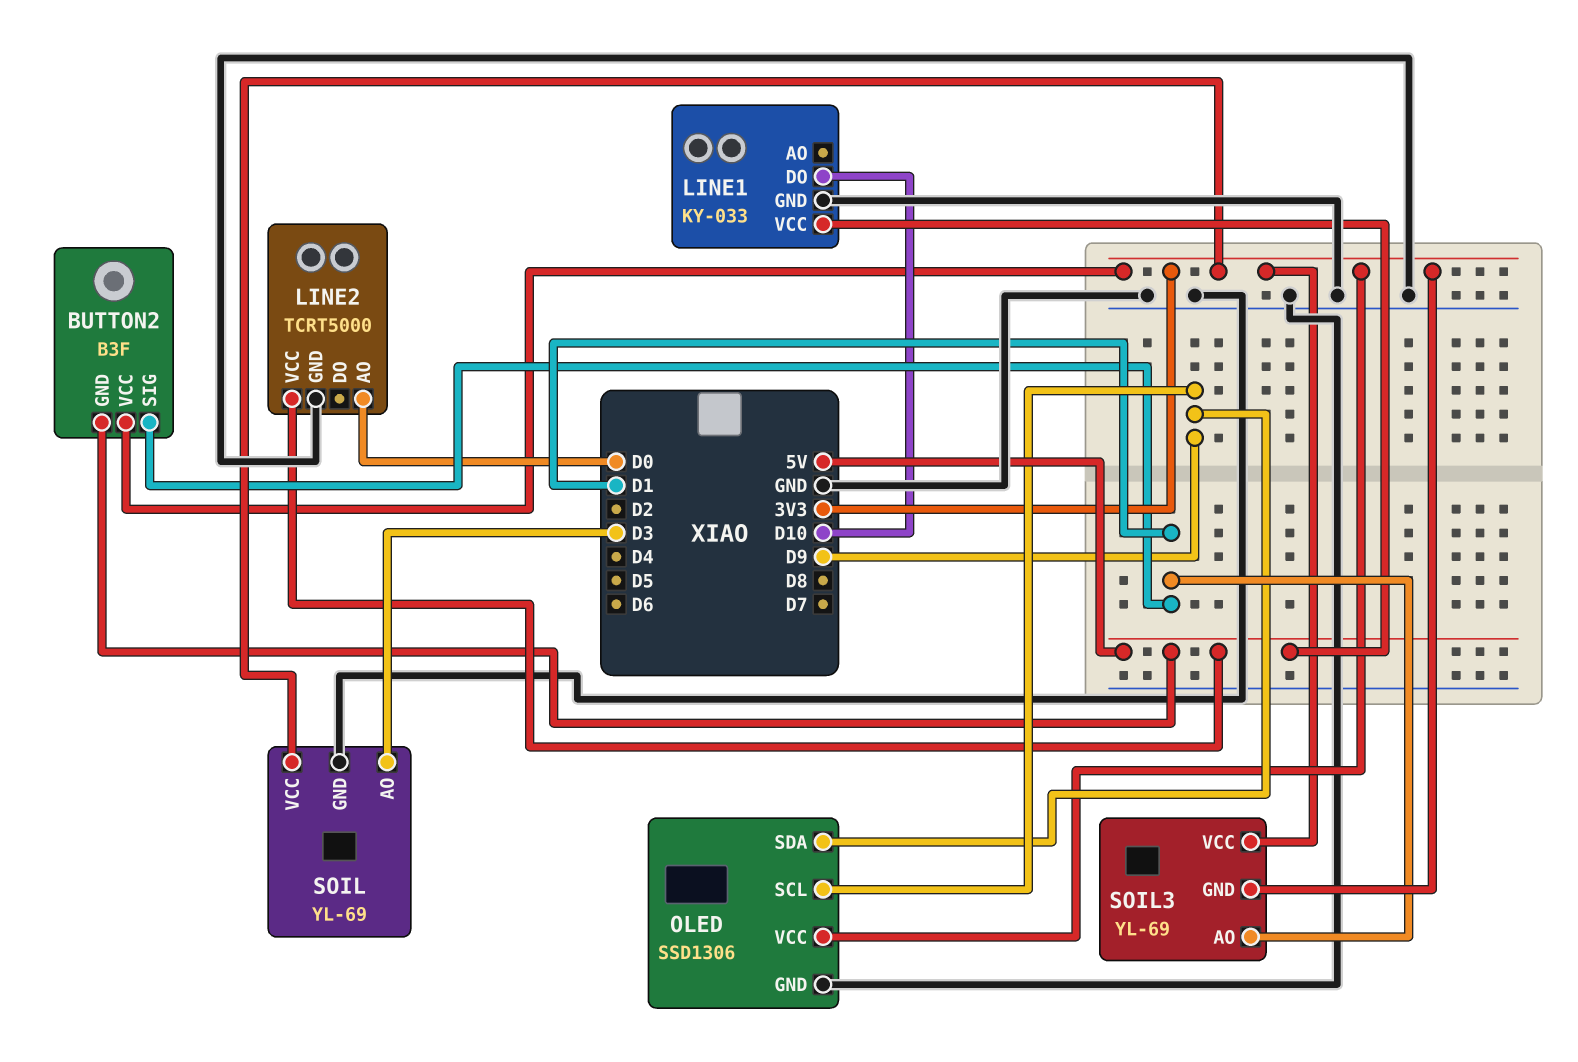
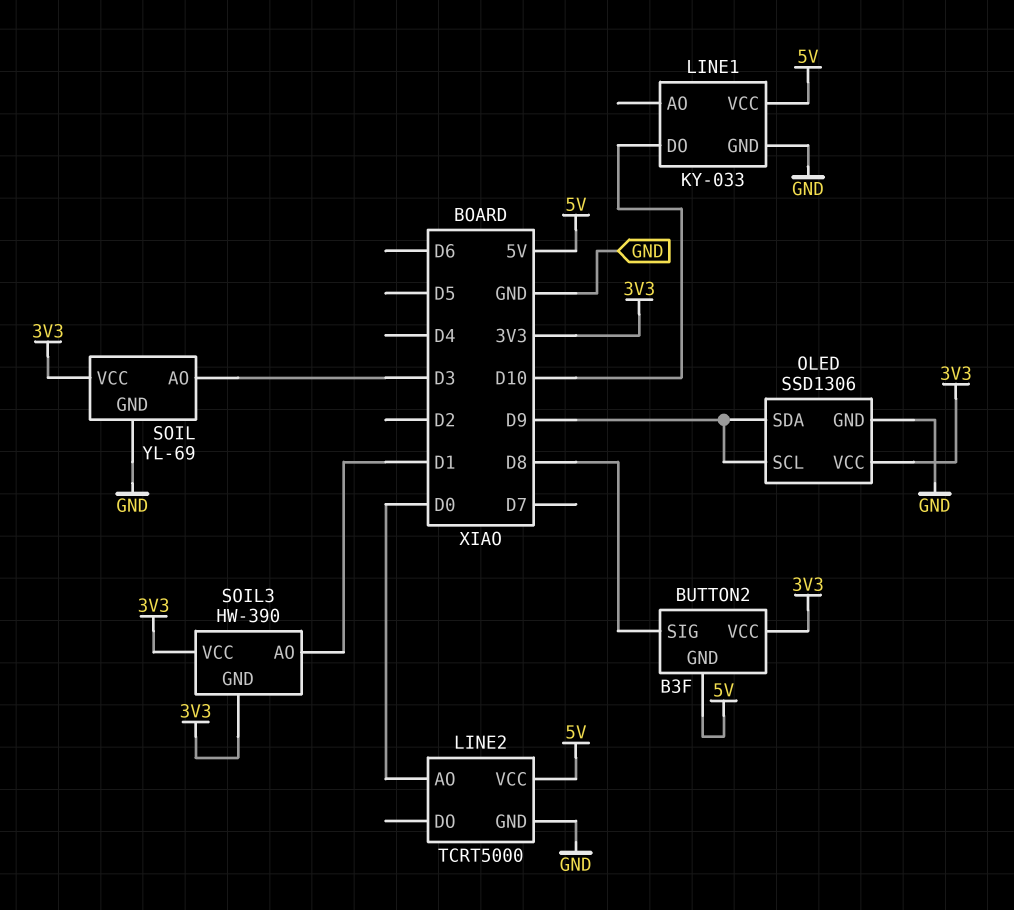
BUTTON2 pin SIG: D1 -> D8
SOIL3: YL-69 -> HW-390

